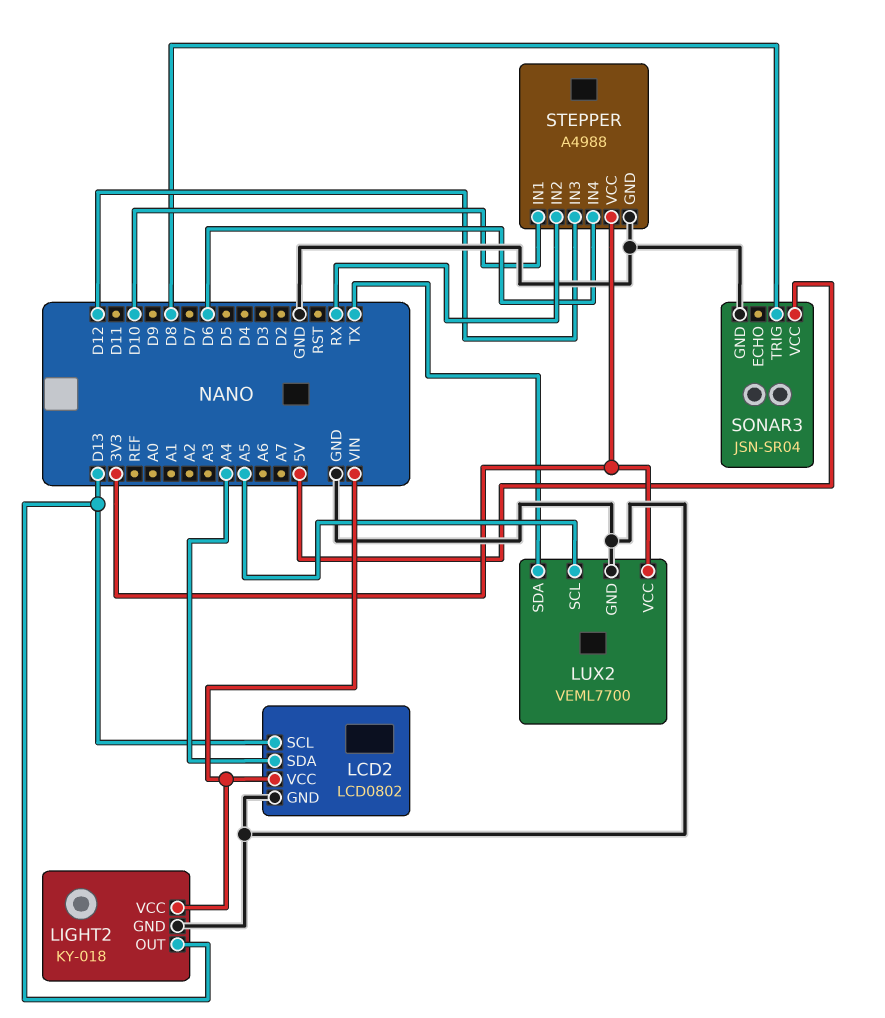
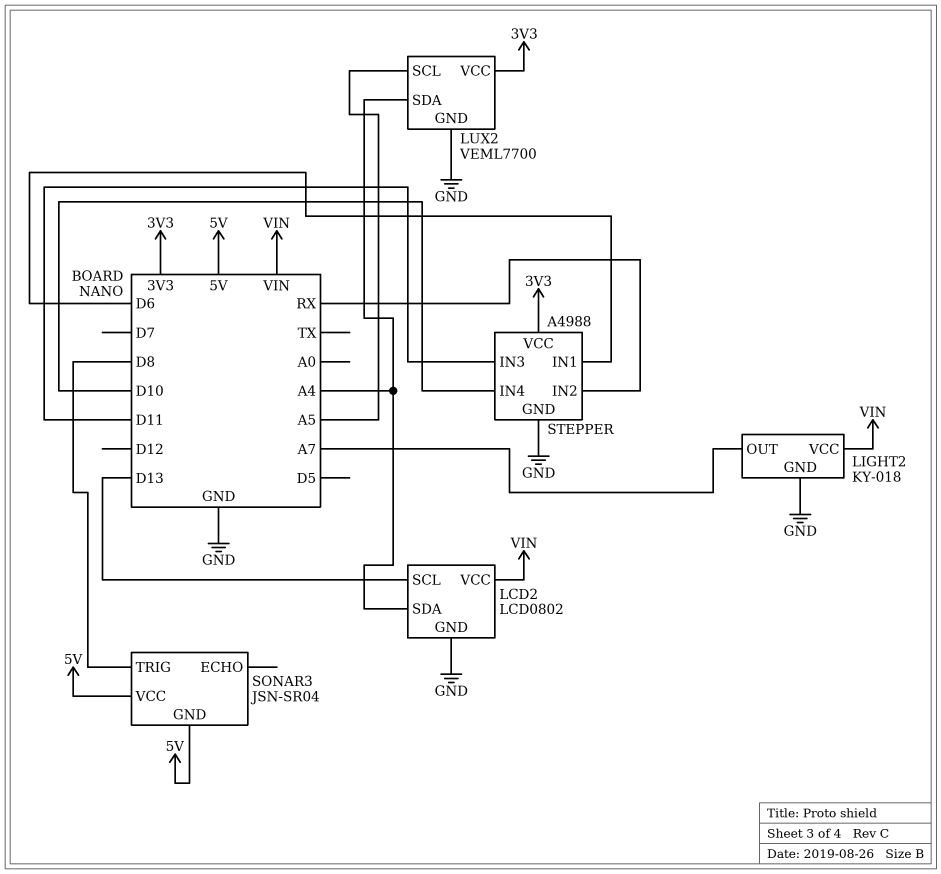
LIGHT2 pin OUT: D13 -> A7
LUX2 pin SDA: TX -> A4
SONAR3 pin GND: GND -> 5V
STEPPER pin IN1: D10 -> D6
STEPPER pin IN3: D12 -> D11
STEPPER pin IN4: D6 -> D10

